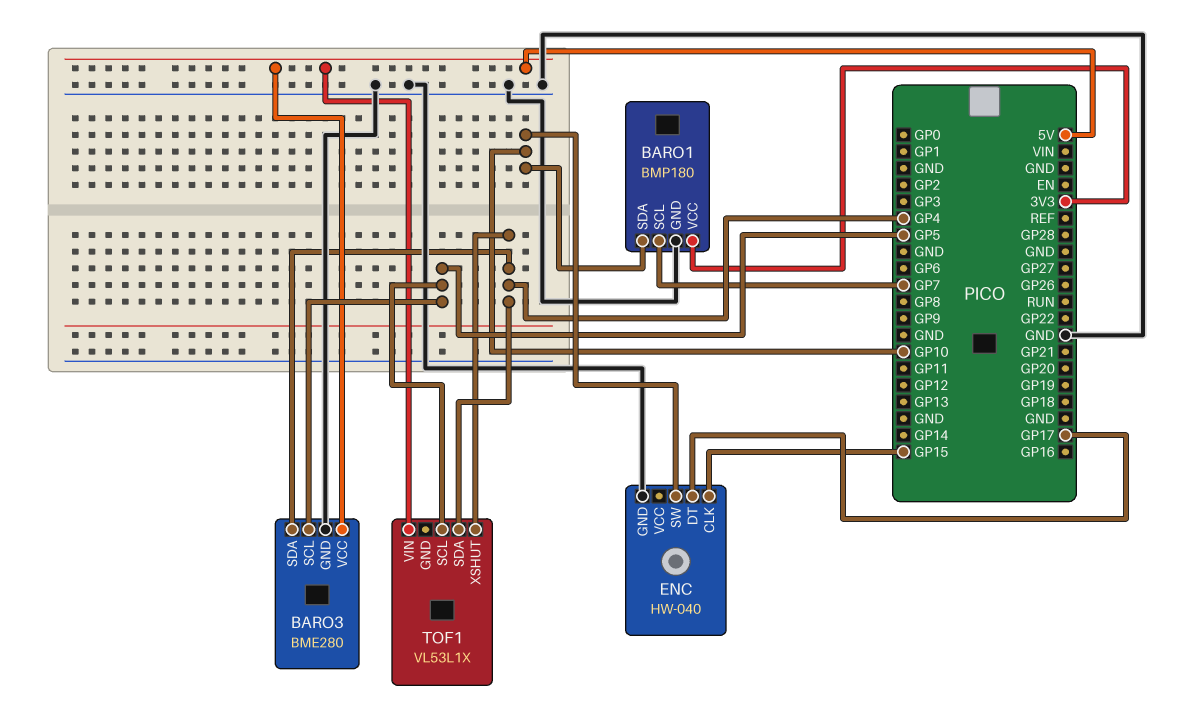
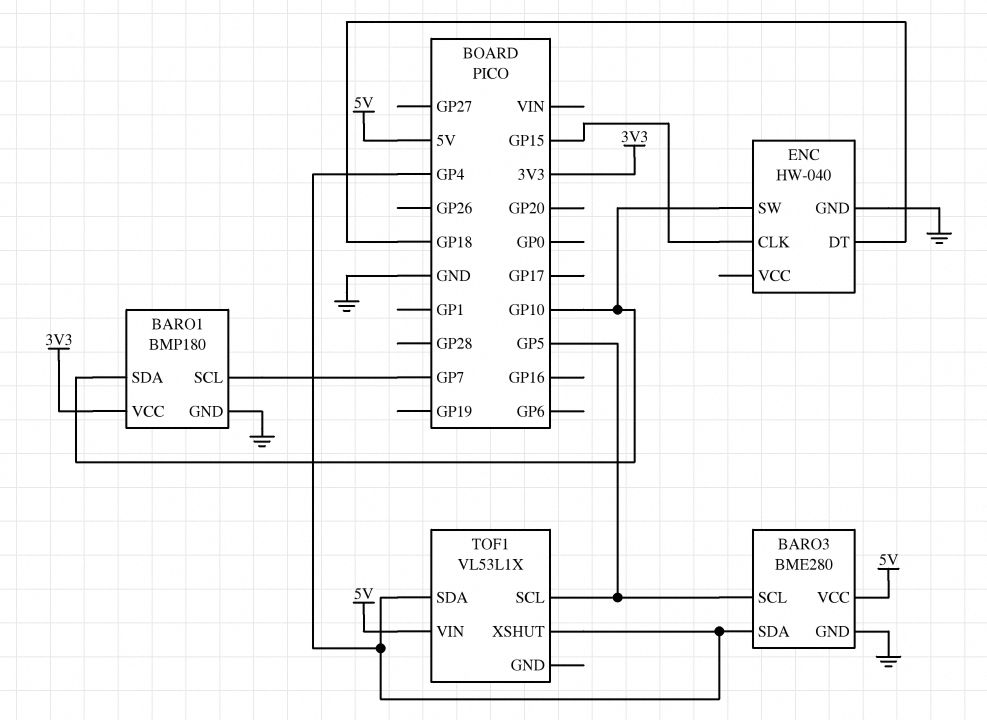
ENC pin DT: GP17 -> GP18

